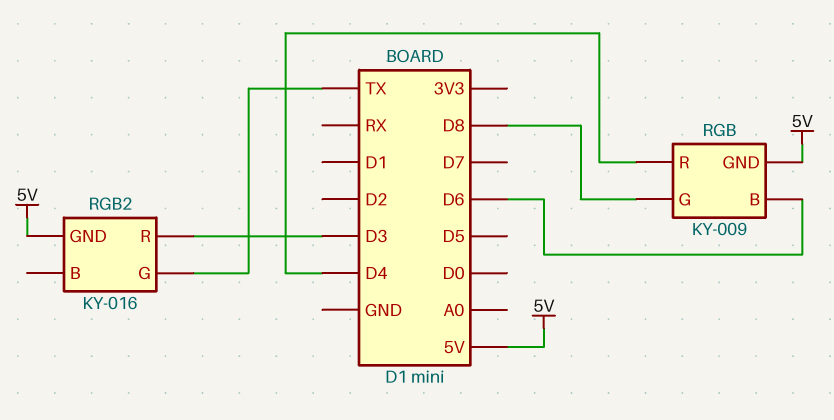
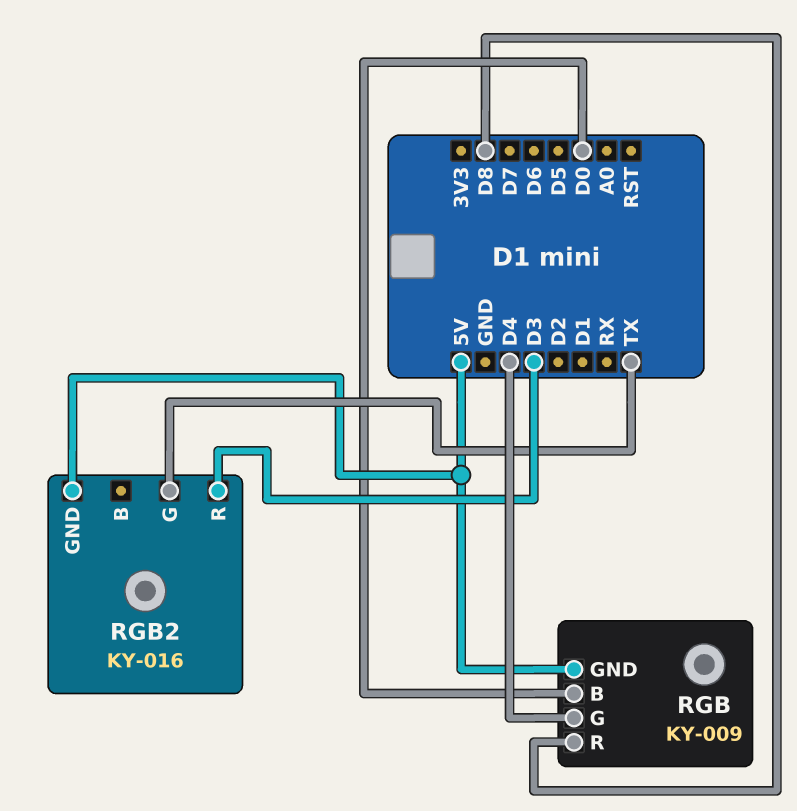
RGB pin B: D6 -> D0
RGB pin G: D8 -> D4
RGB pin R: D4 -> D8

